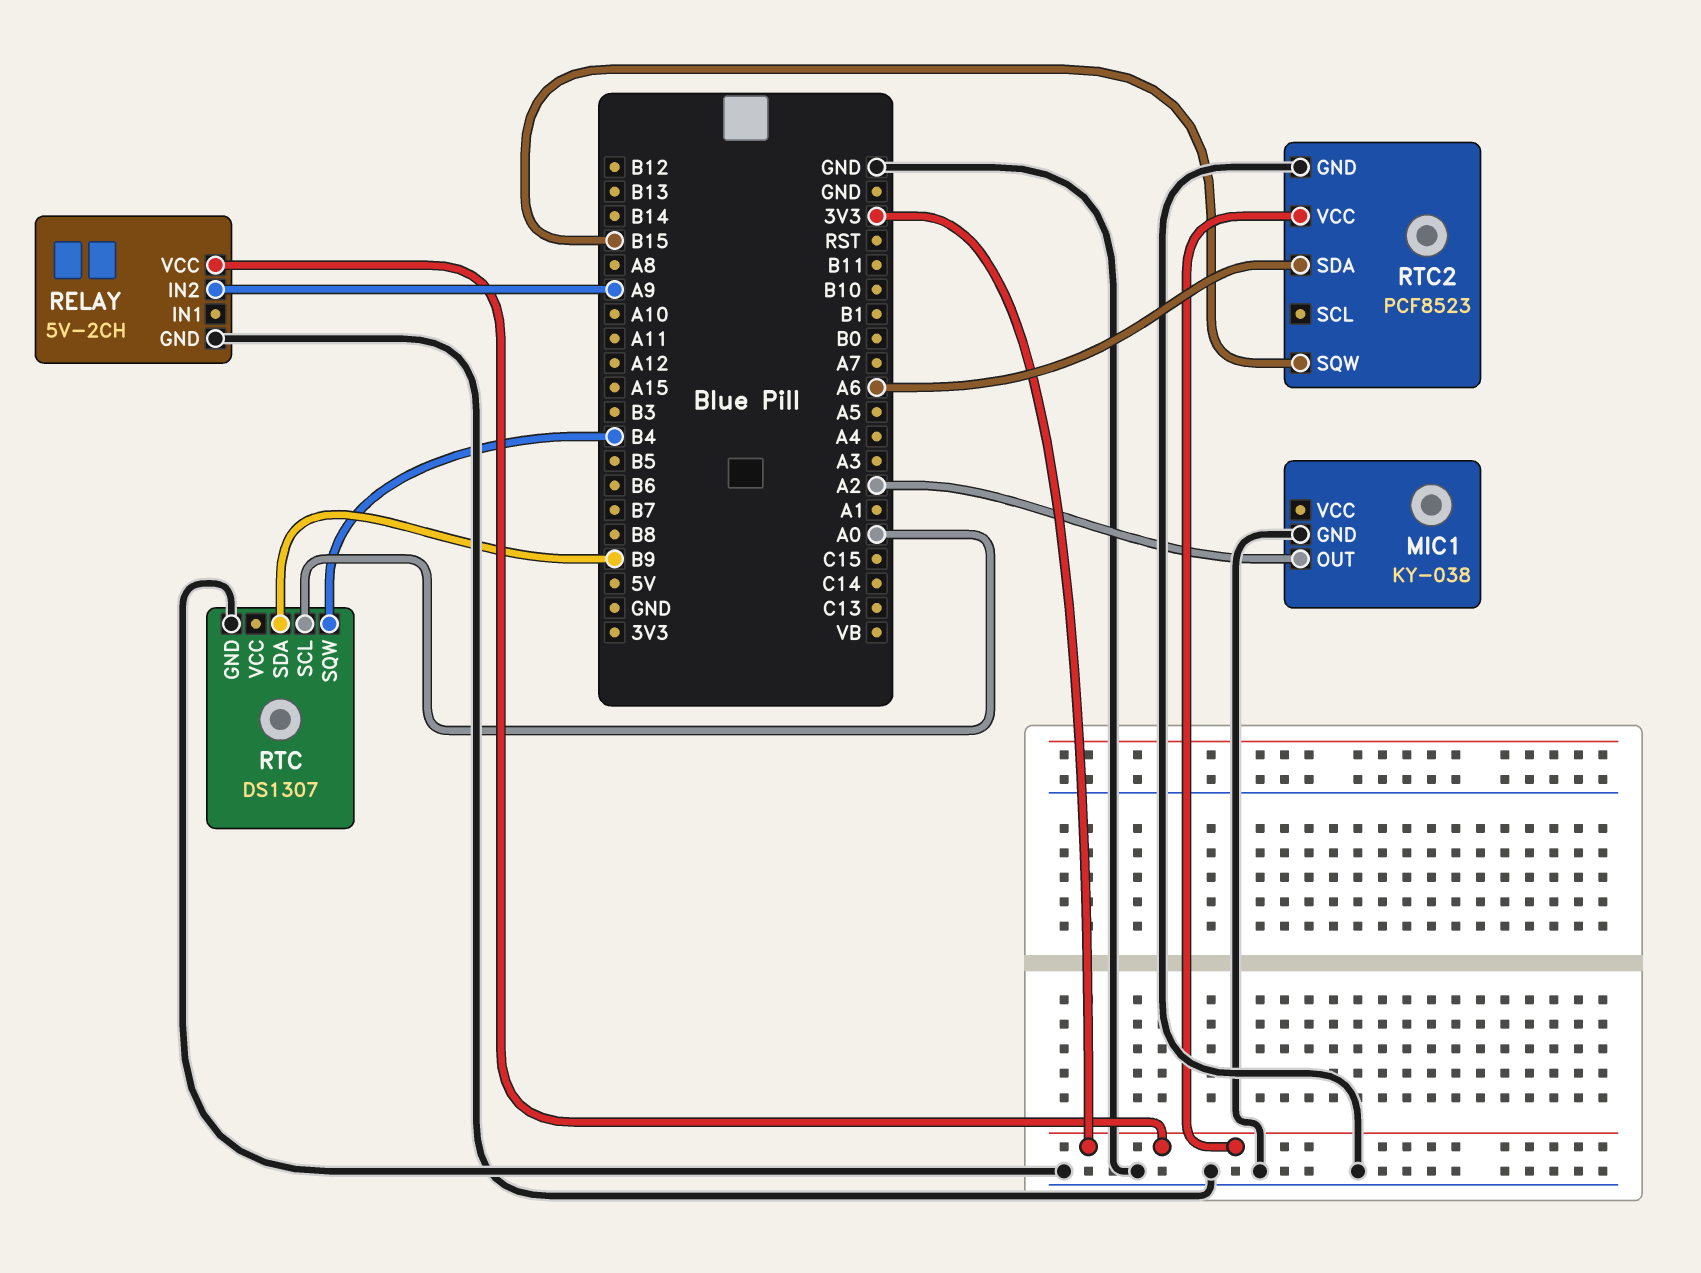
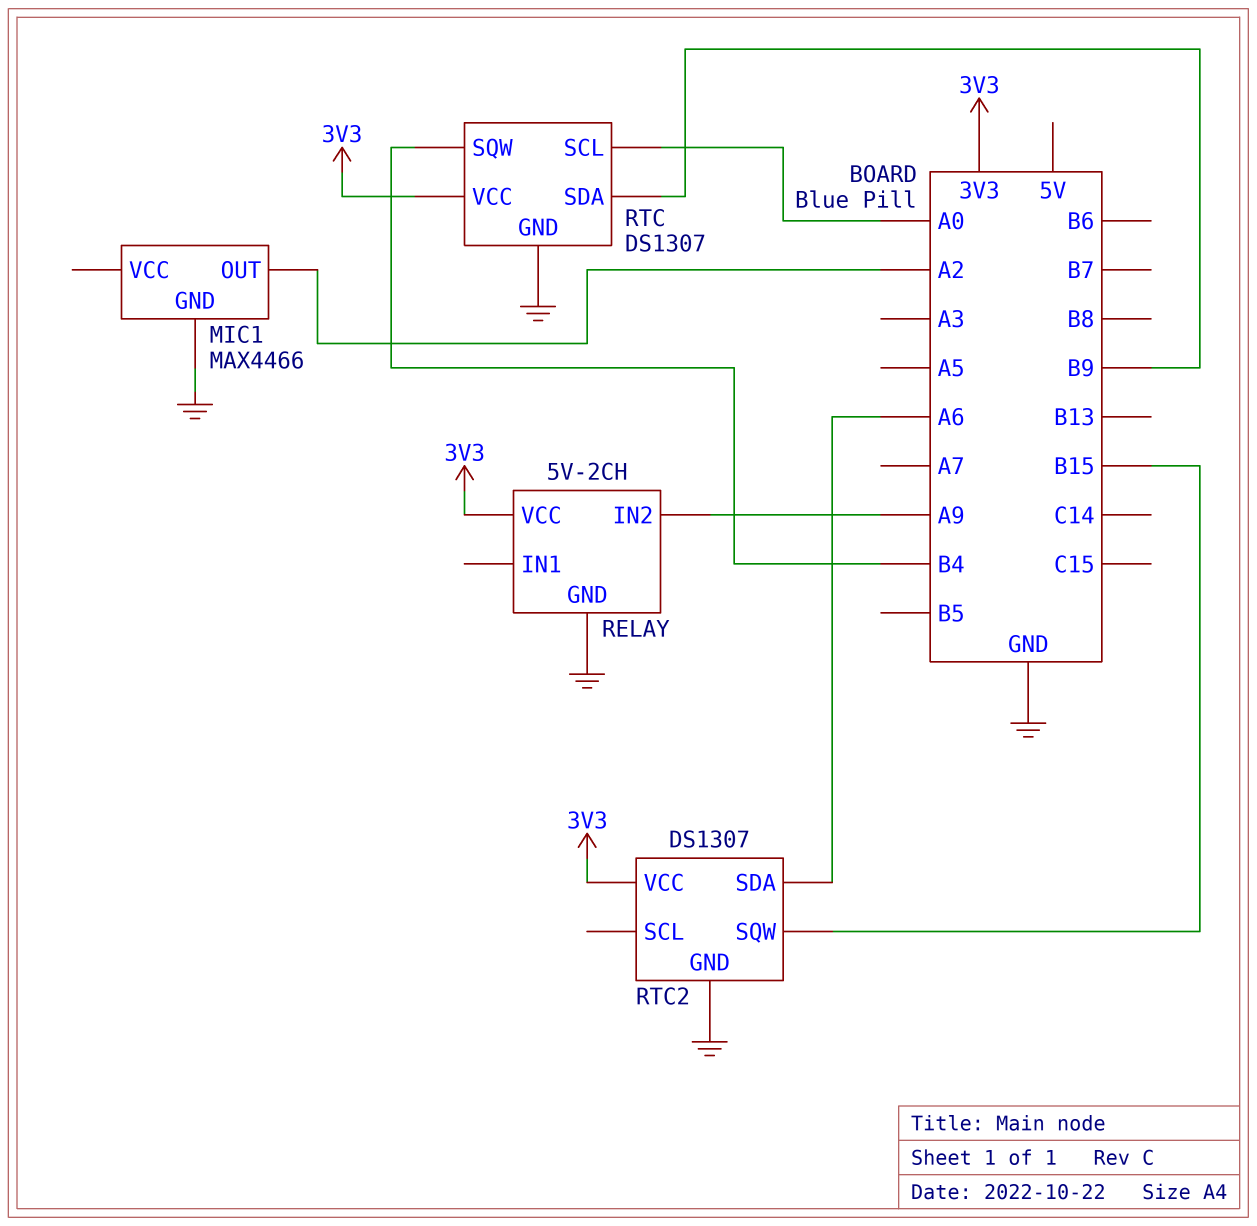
MIC1: KY-038 -> MAX4466
RTC pin VCC: none -> 3V3
RTC2: PCF8523 -> DS1307

